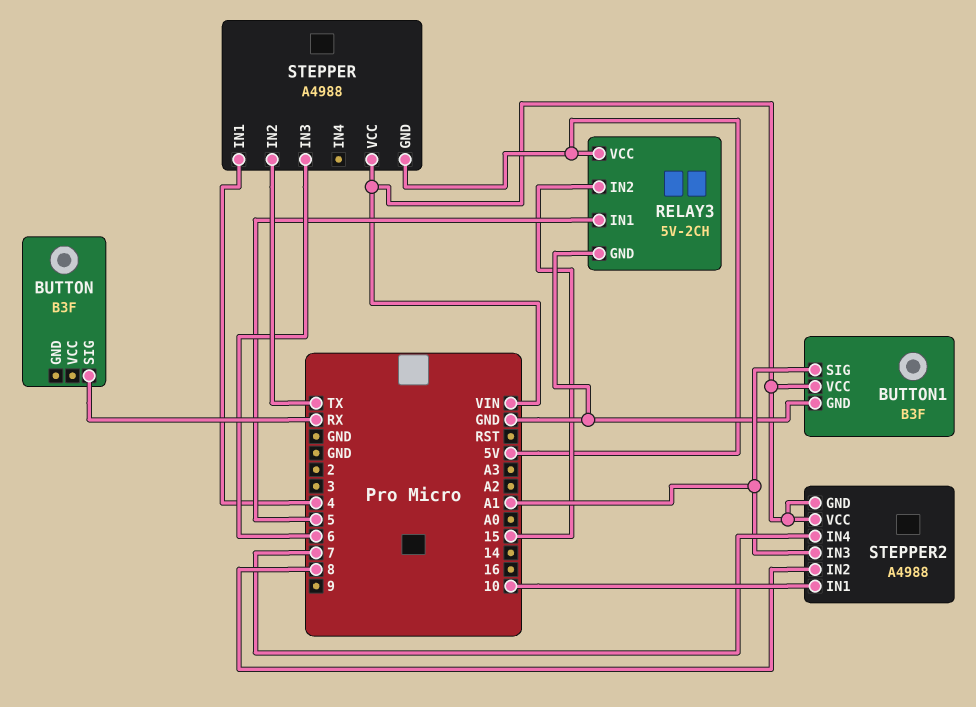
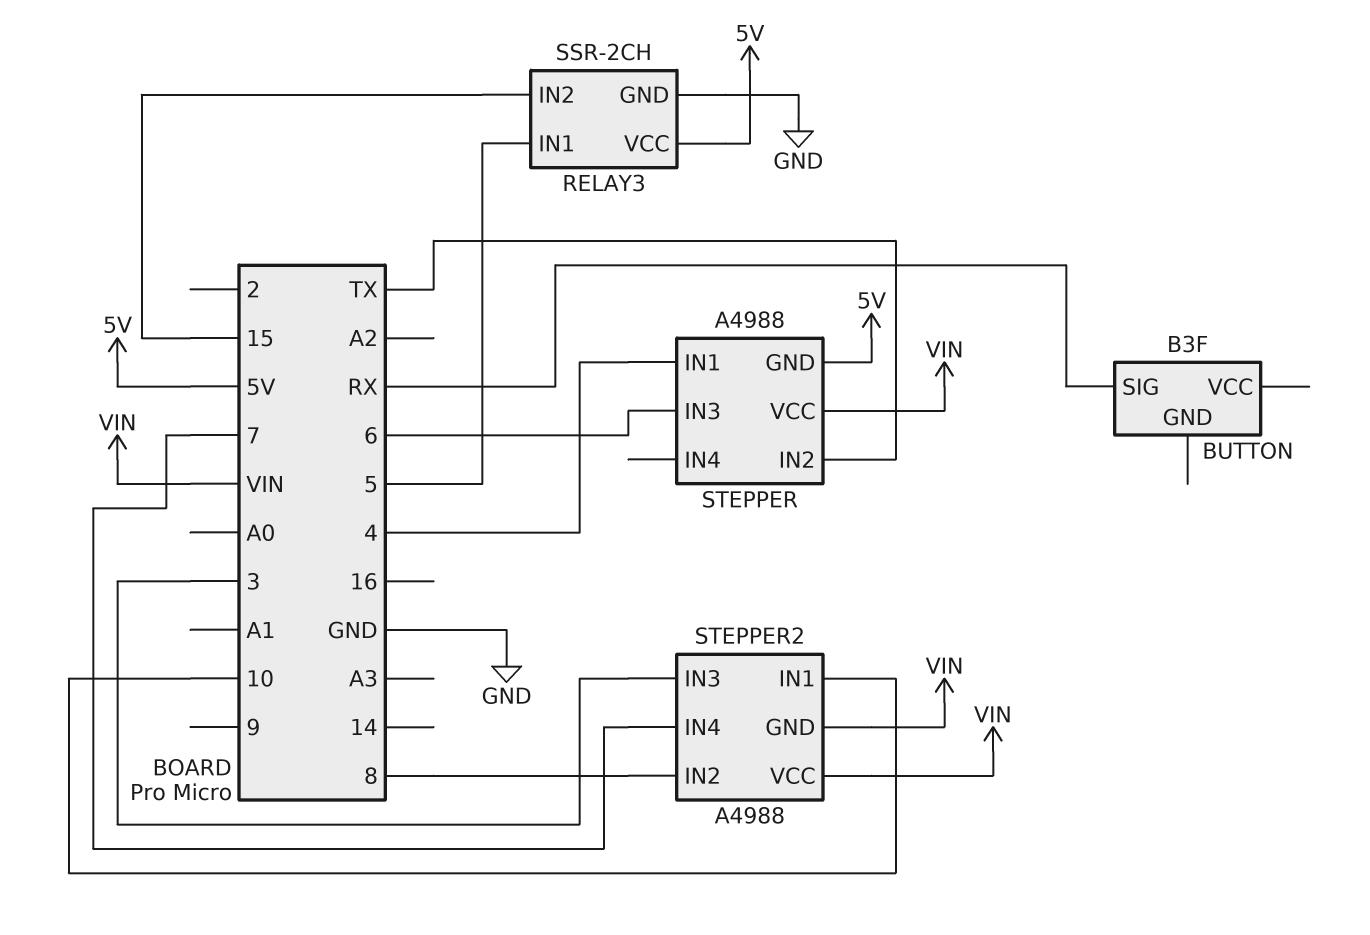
BUTTON1: B3F -> none
BUTTON1 pin GND: GND -> none
BUTTON1 pin SIG: A1 -> none
BUTTON1 pin VCC: VIN -> none
RELAY3: 5V-2CH -> SSR-2CH
STEPPER2 pin IN3: A1 -> 3

